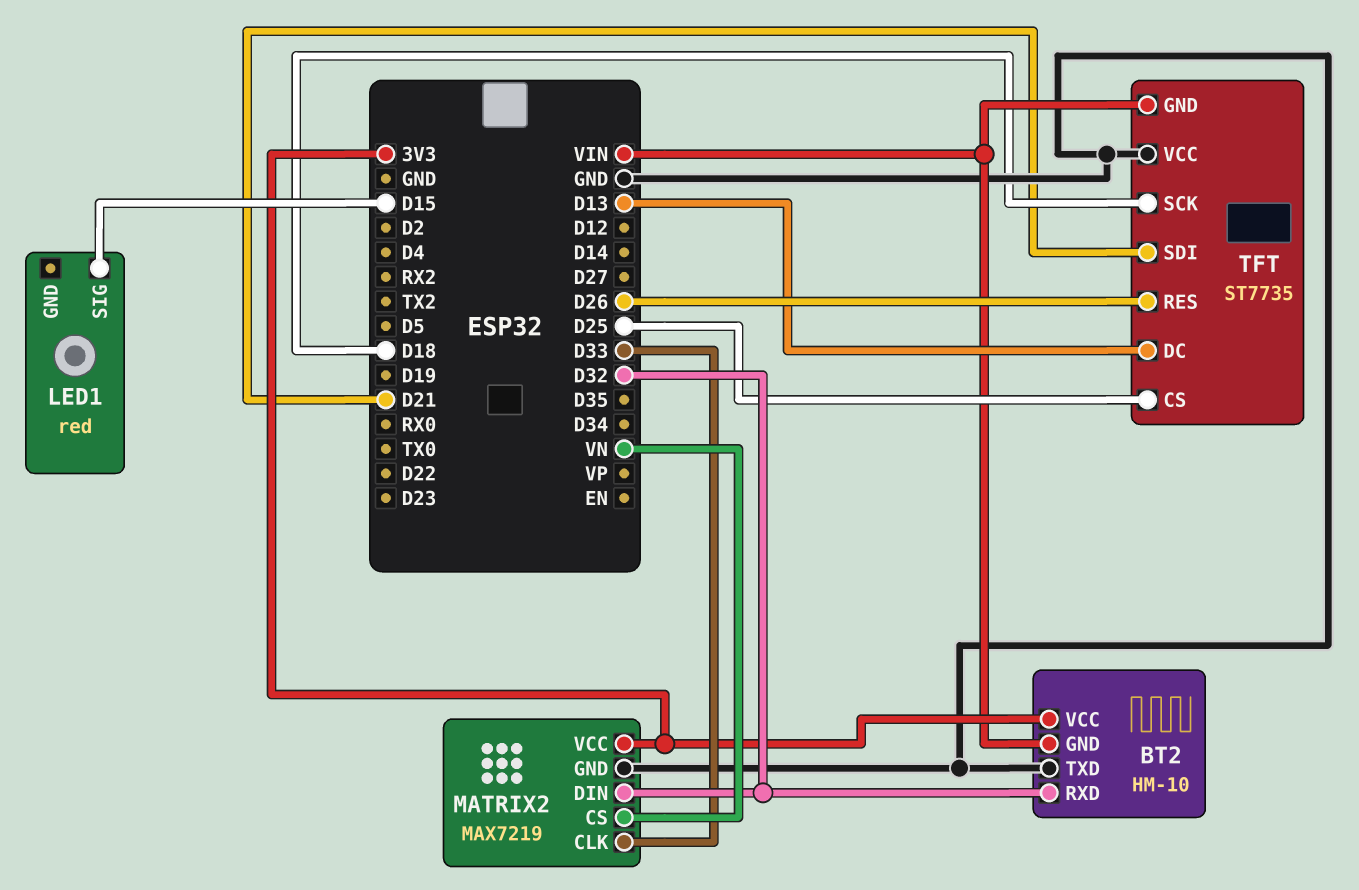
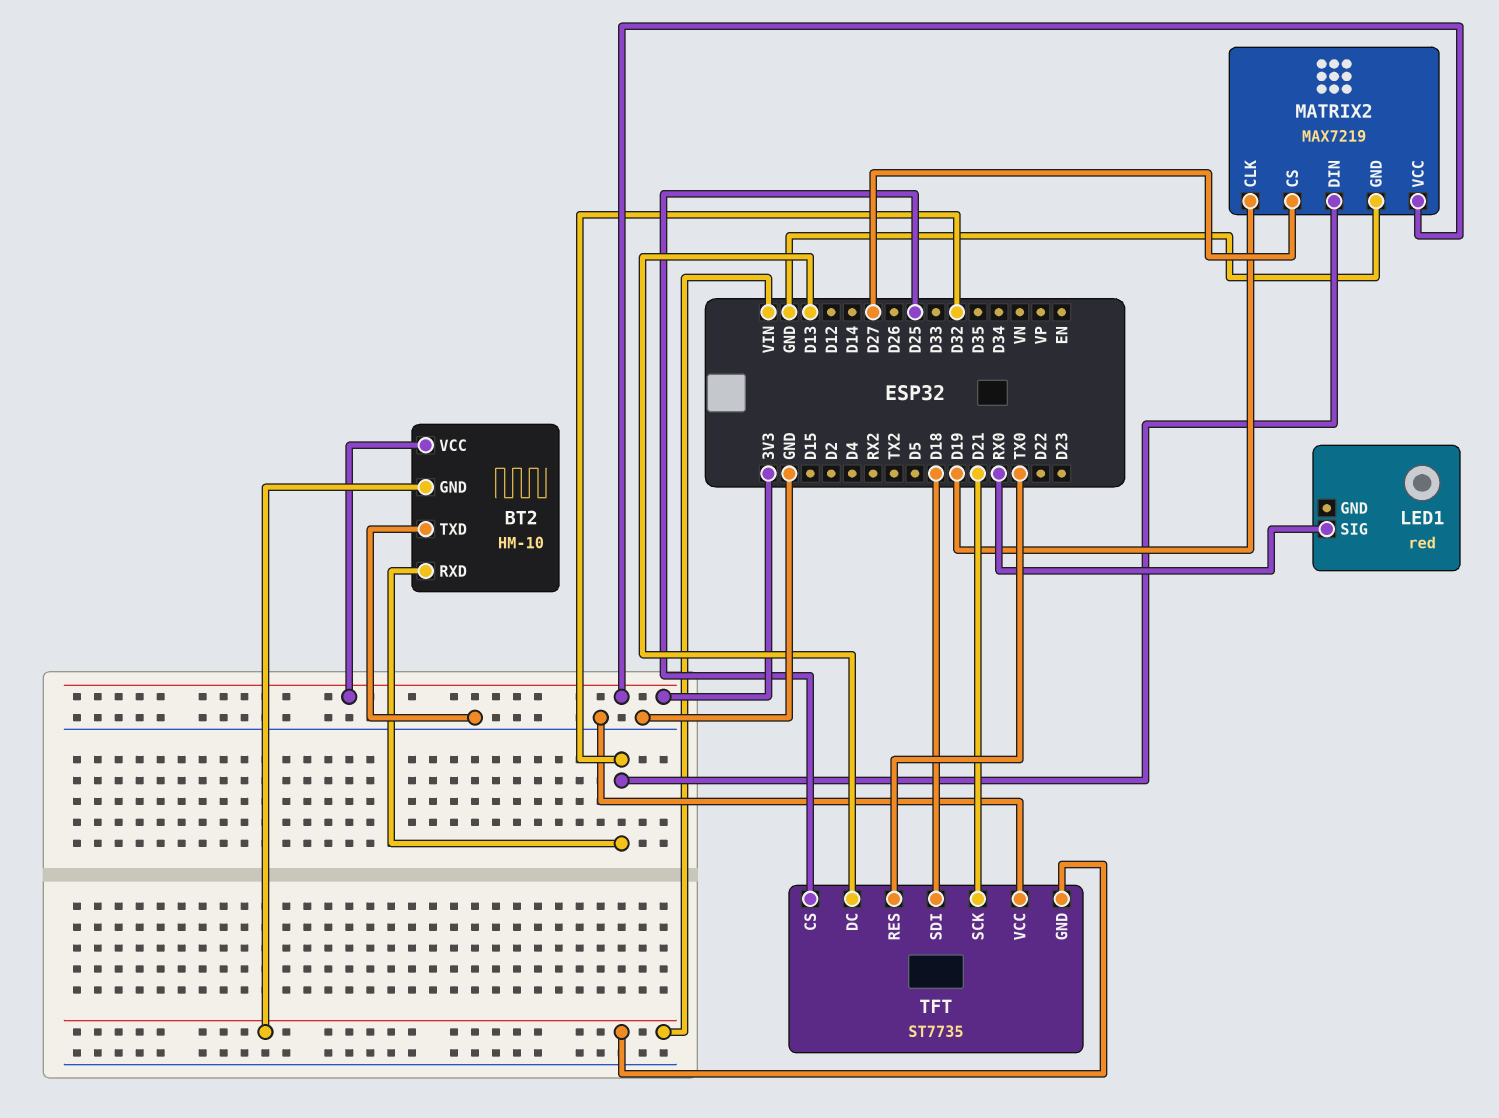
LED1 pin SIG: D15 -> RX0
MATRIX2 pin CLK: D33 -> D19
MATRIX2 pin CS: VN -> D27
TFT pin RES: D26 -> TX0
TFT pin SCK: D18 -> D21
TFT pin SDI: D21 -> D18

